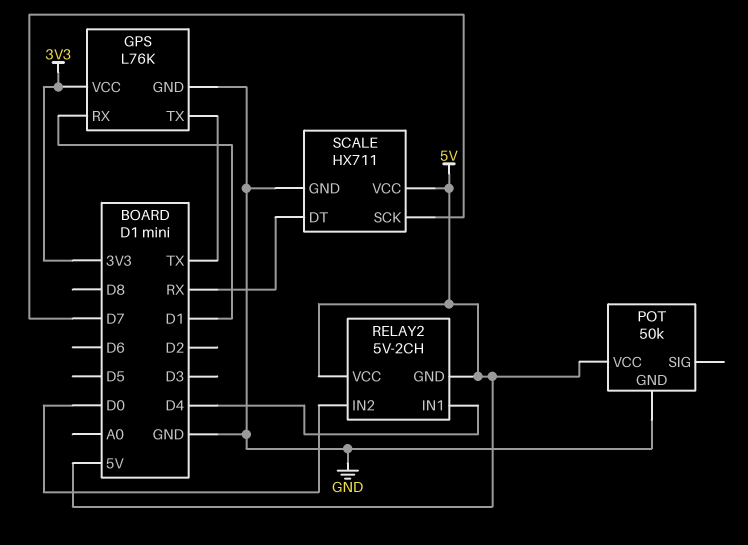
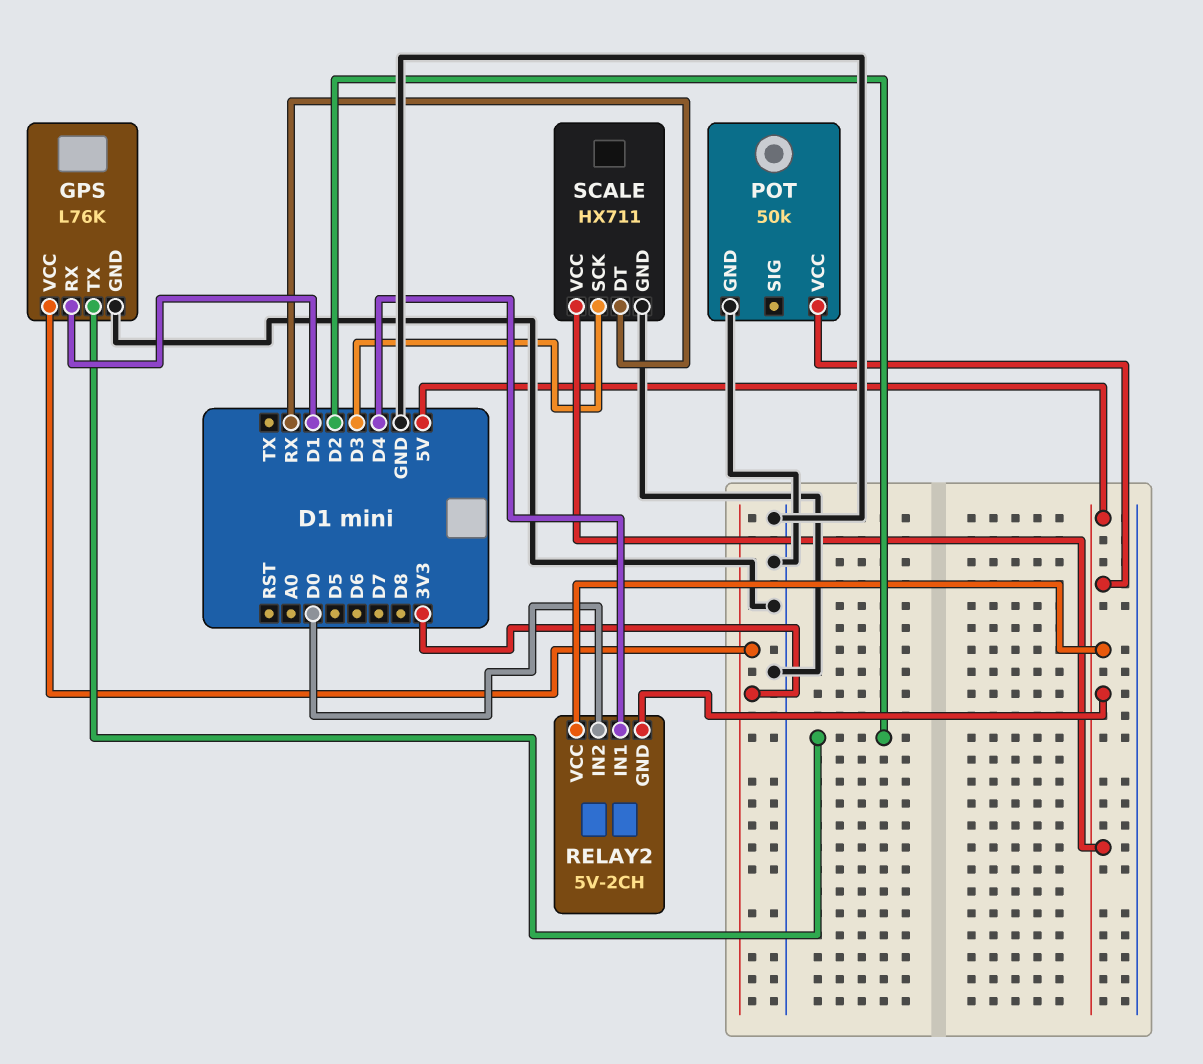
GPS pin TX: TX -> D2
SCALE pin SCK: D7 -> D3

